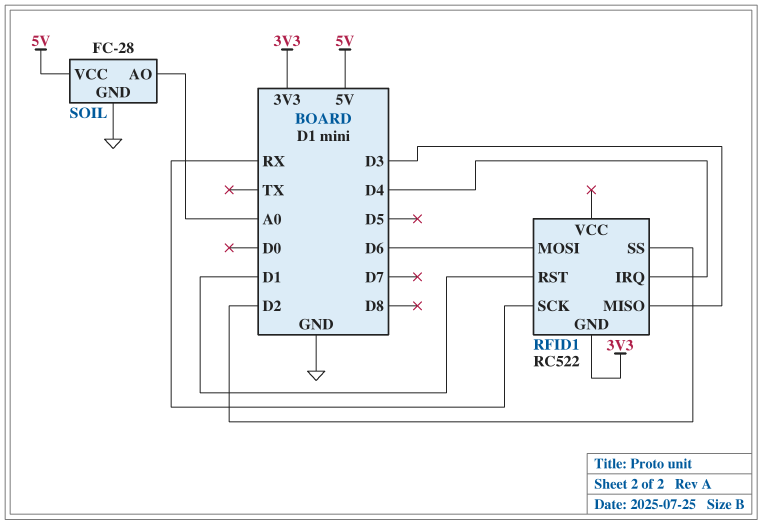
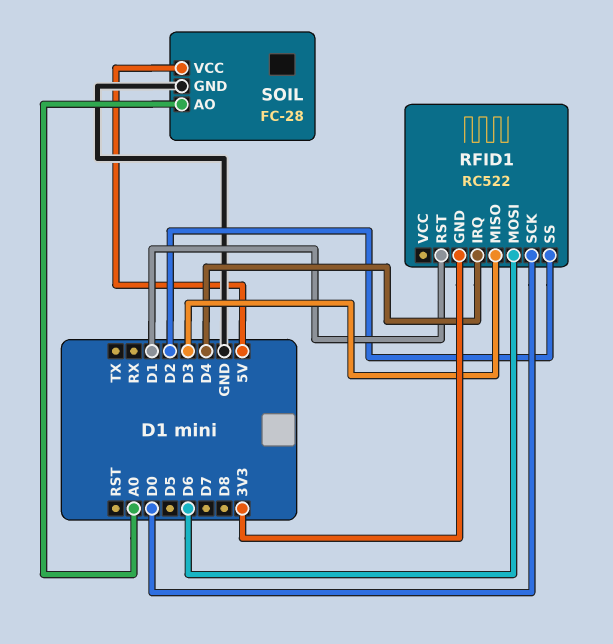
RFID1 pin SCK: RX -> D0

